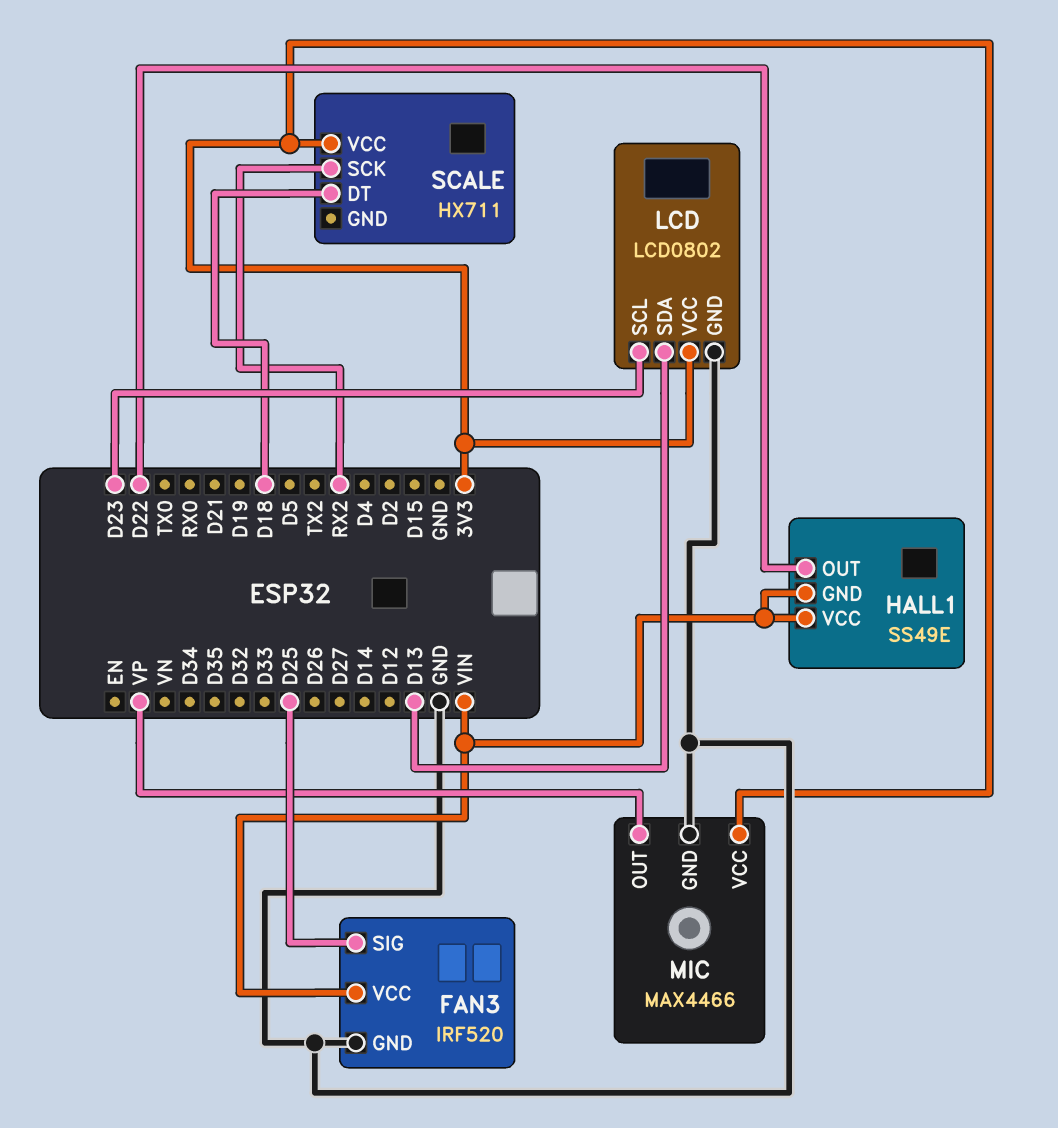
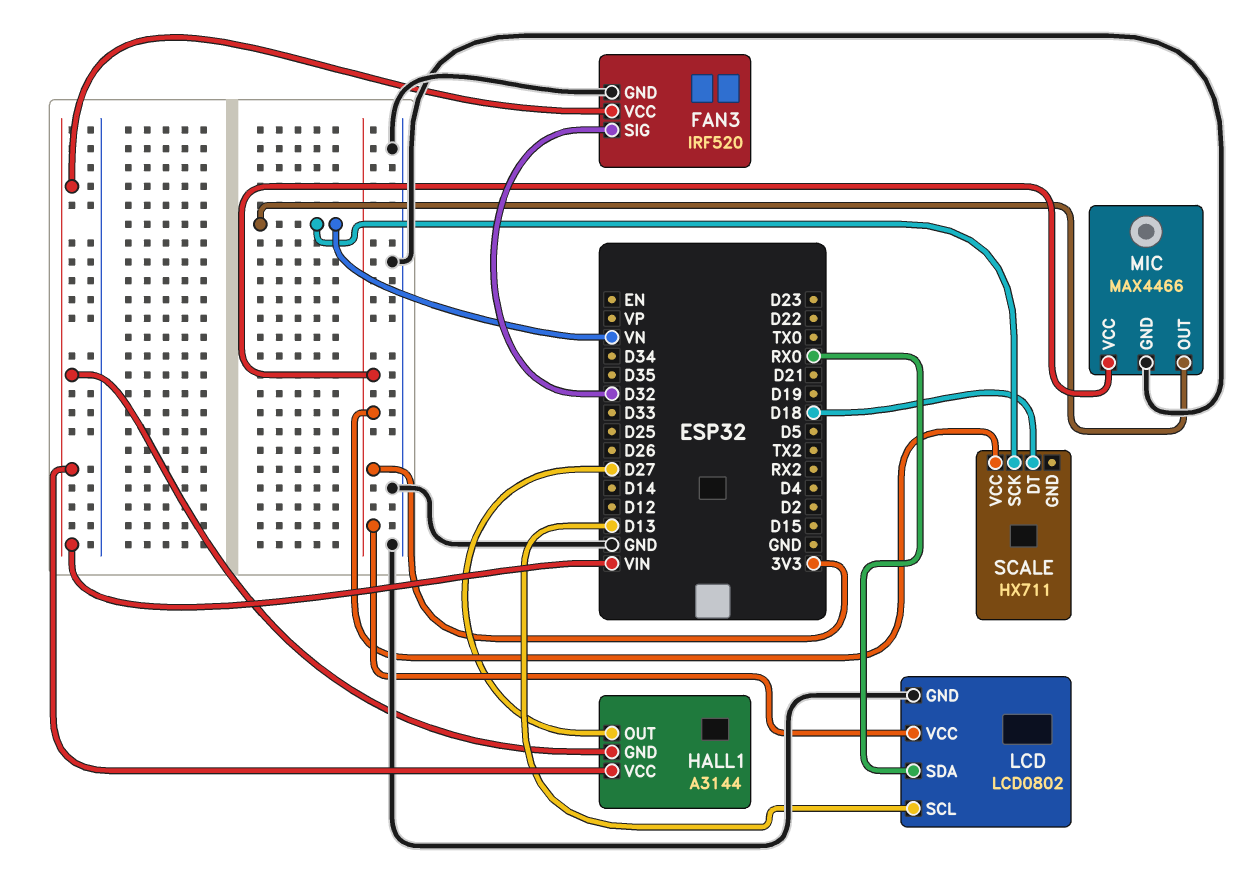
FAN3 pin SIG: D25 -> D32
HALL1: SS49E -> A3144
HALL1 pin OUT: D22 -> D27
LCD pin SCL: D23 -> D13
LCD pin SDA: D13 -> RX0
MIC pin OUT: VP -> VN
SCALE pin SCK: RX2 -> VN

